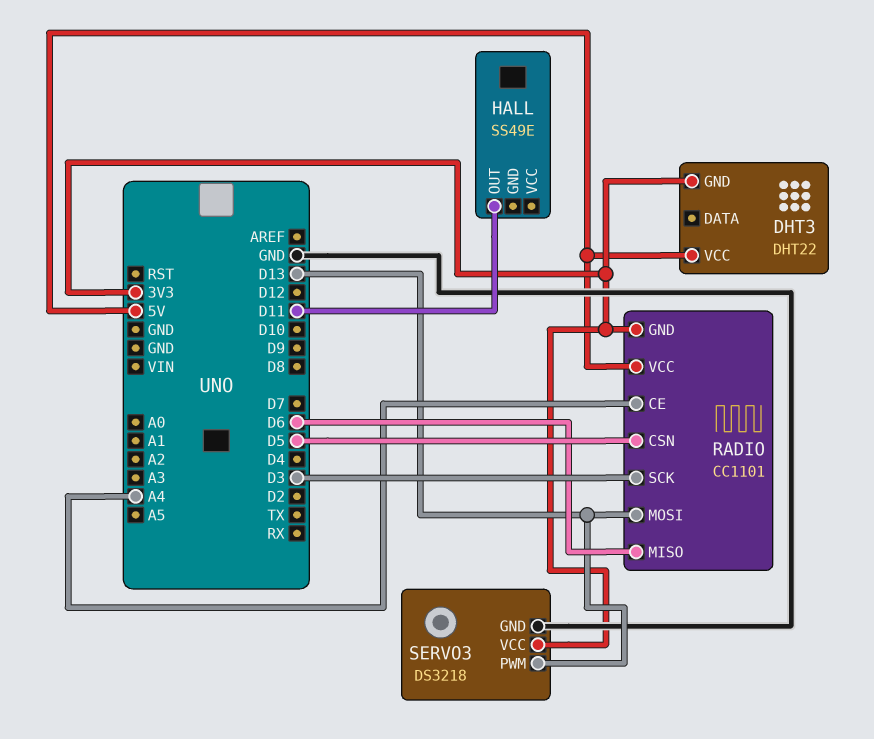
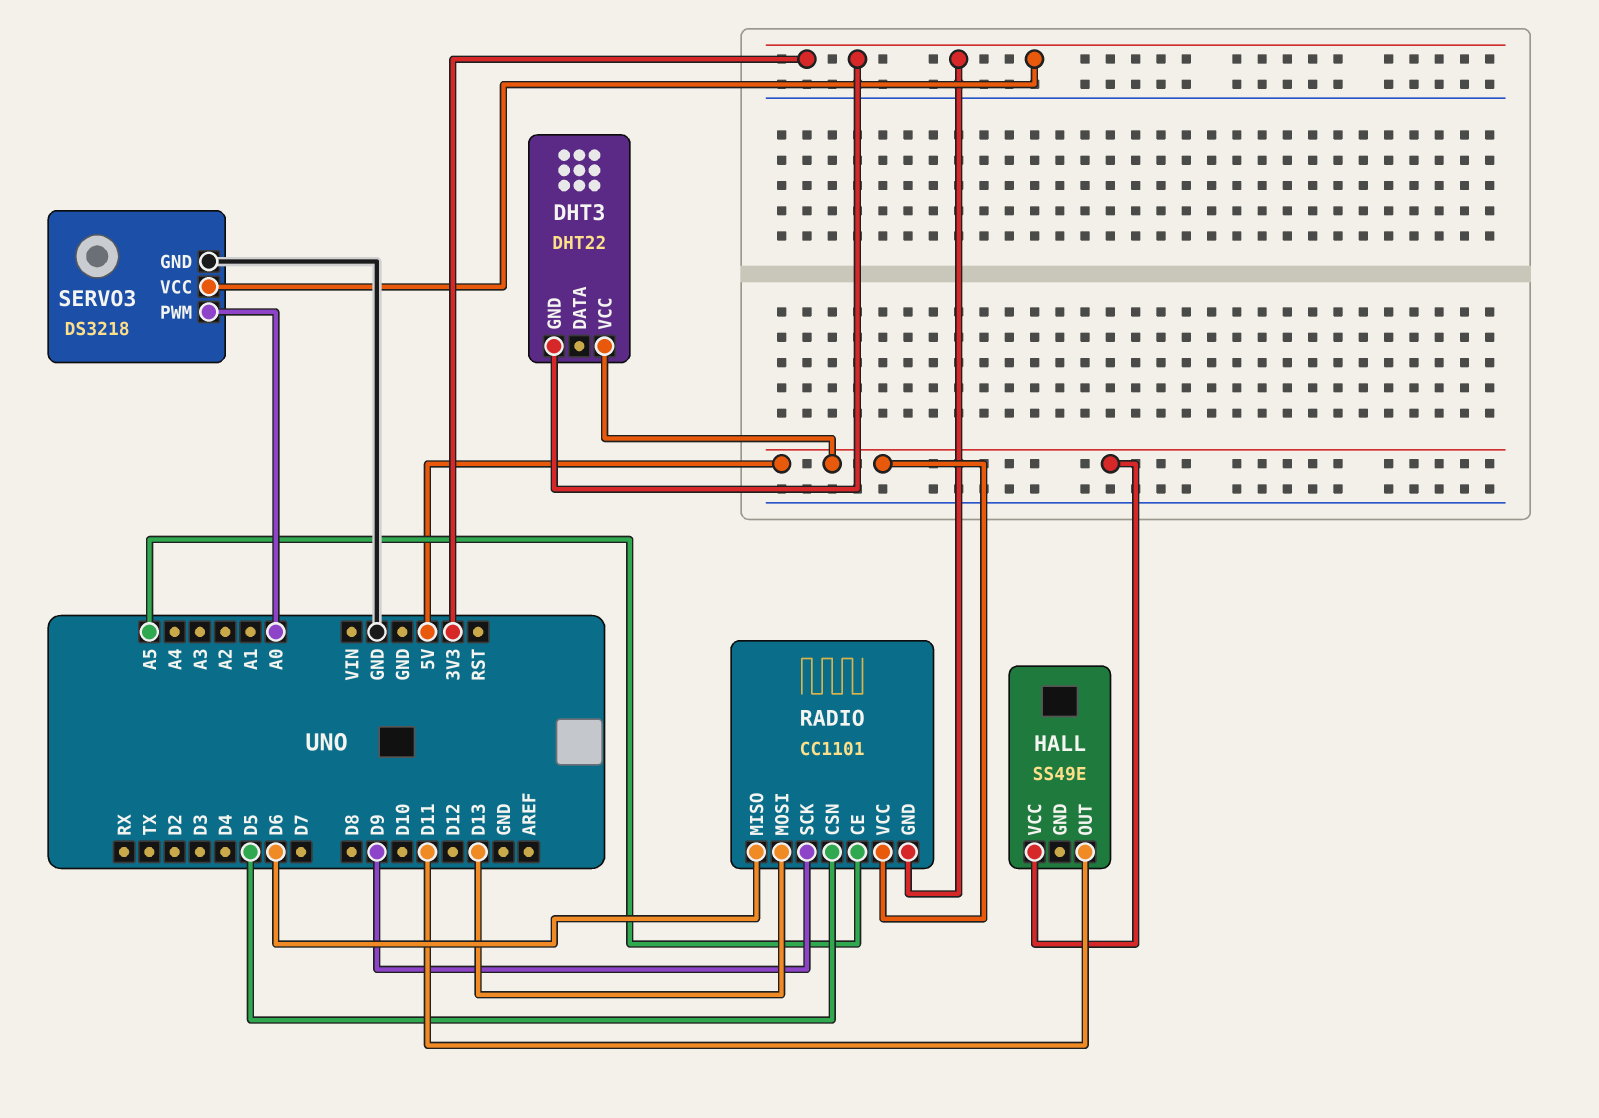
HALL pin VCC: none -> 5V
RADIO pin CE: A4 -> A5
RADIO pin SCK: D3 -> D9
SERVO3 pin PWM: D13 -> A0

